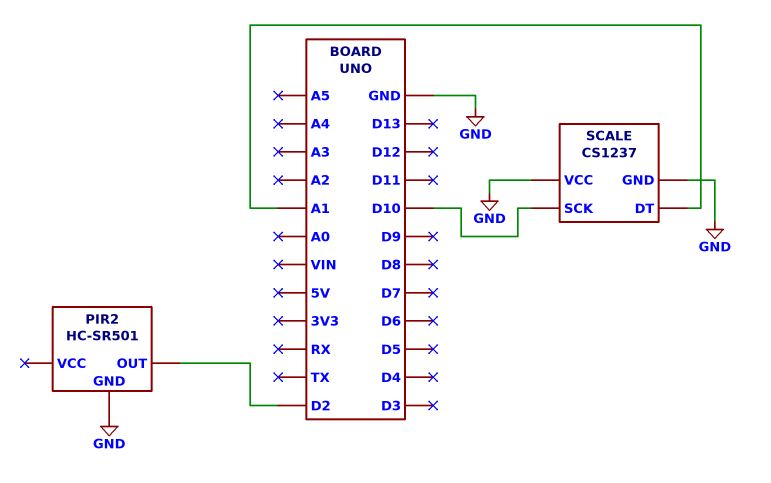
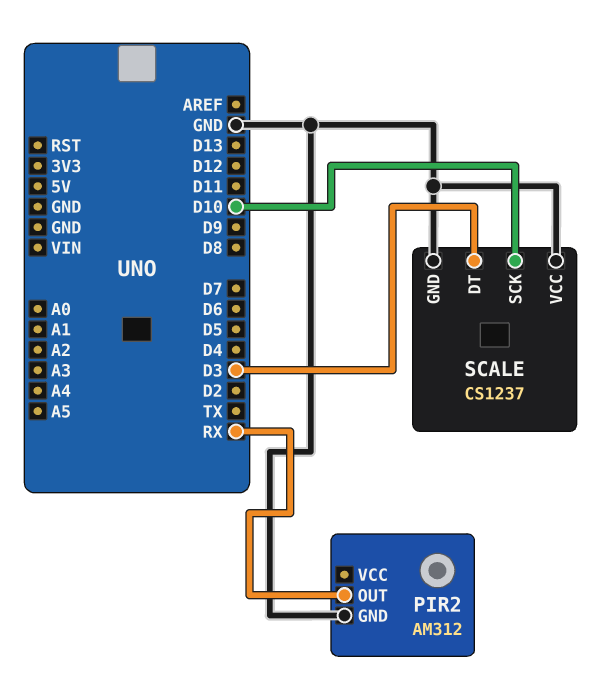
PIR2: HC-SR501 -> AM312
PIR2 pin OUT: D2 -> RX
SCALE pin DT: A1 -> D3

